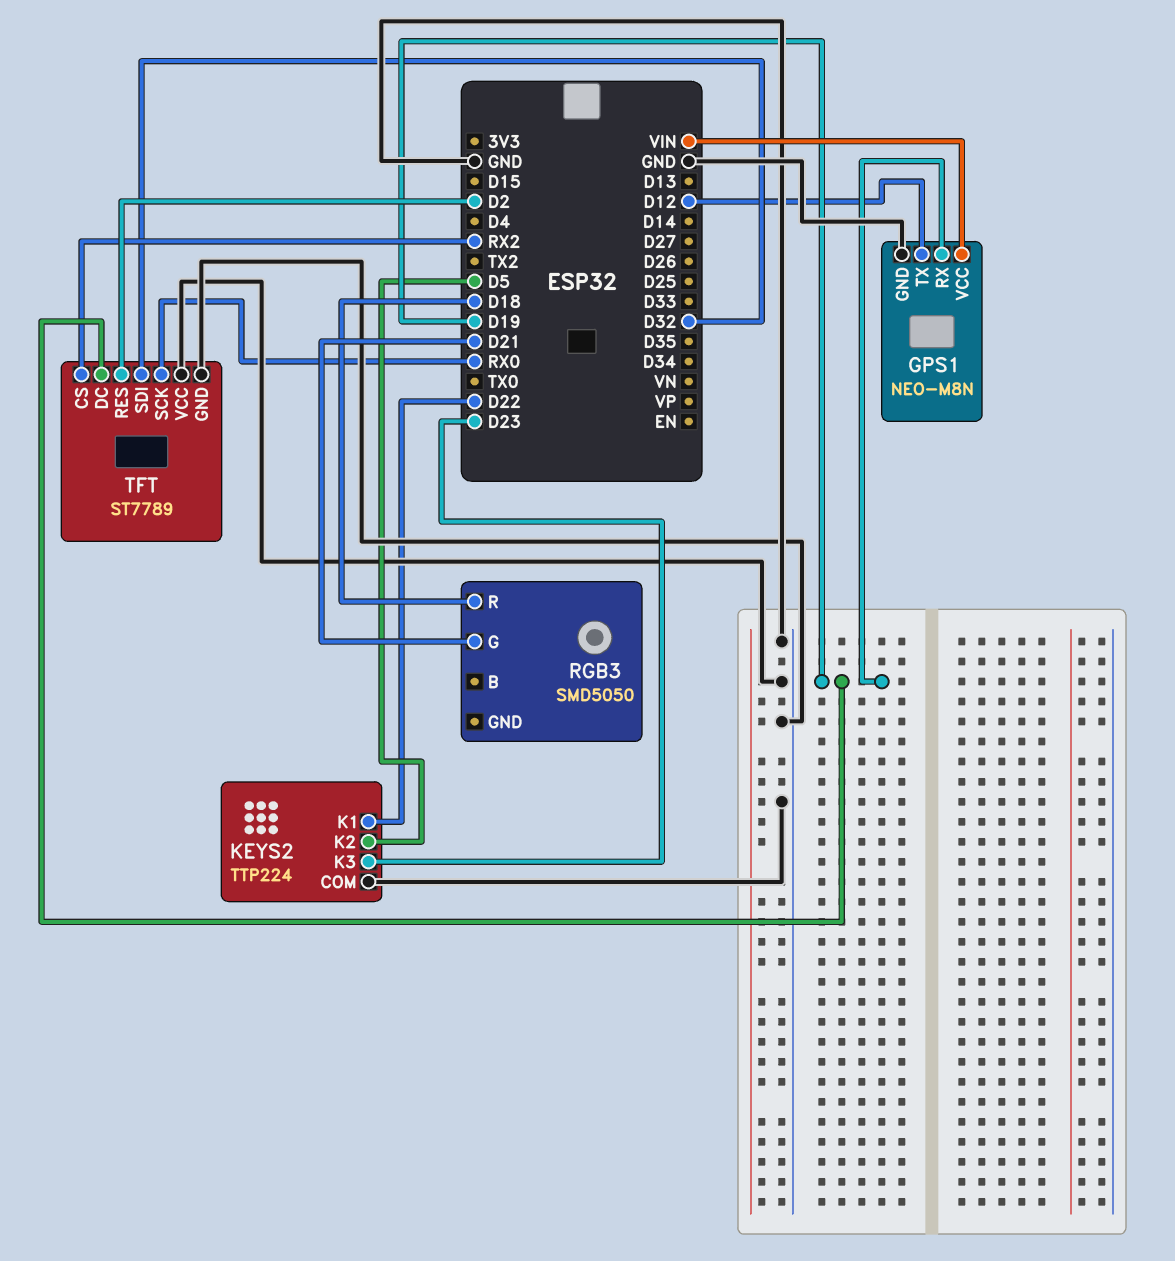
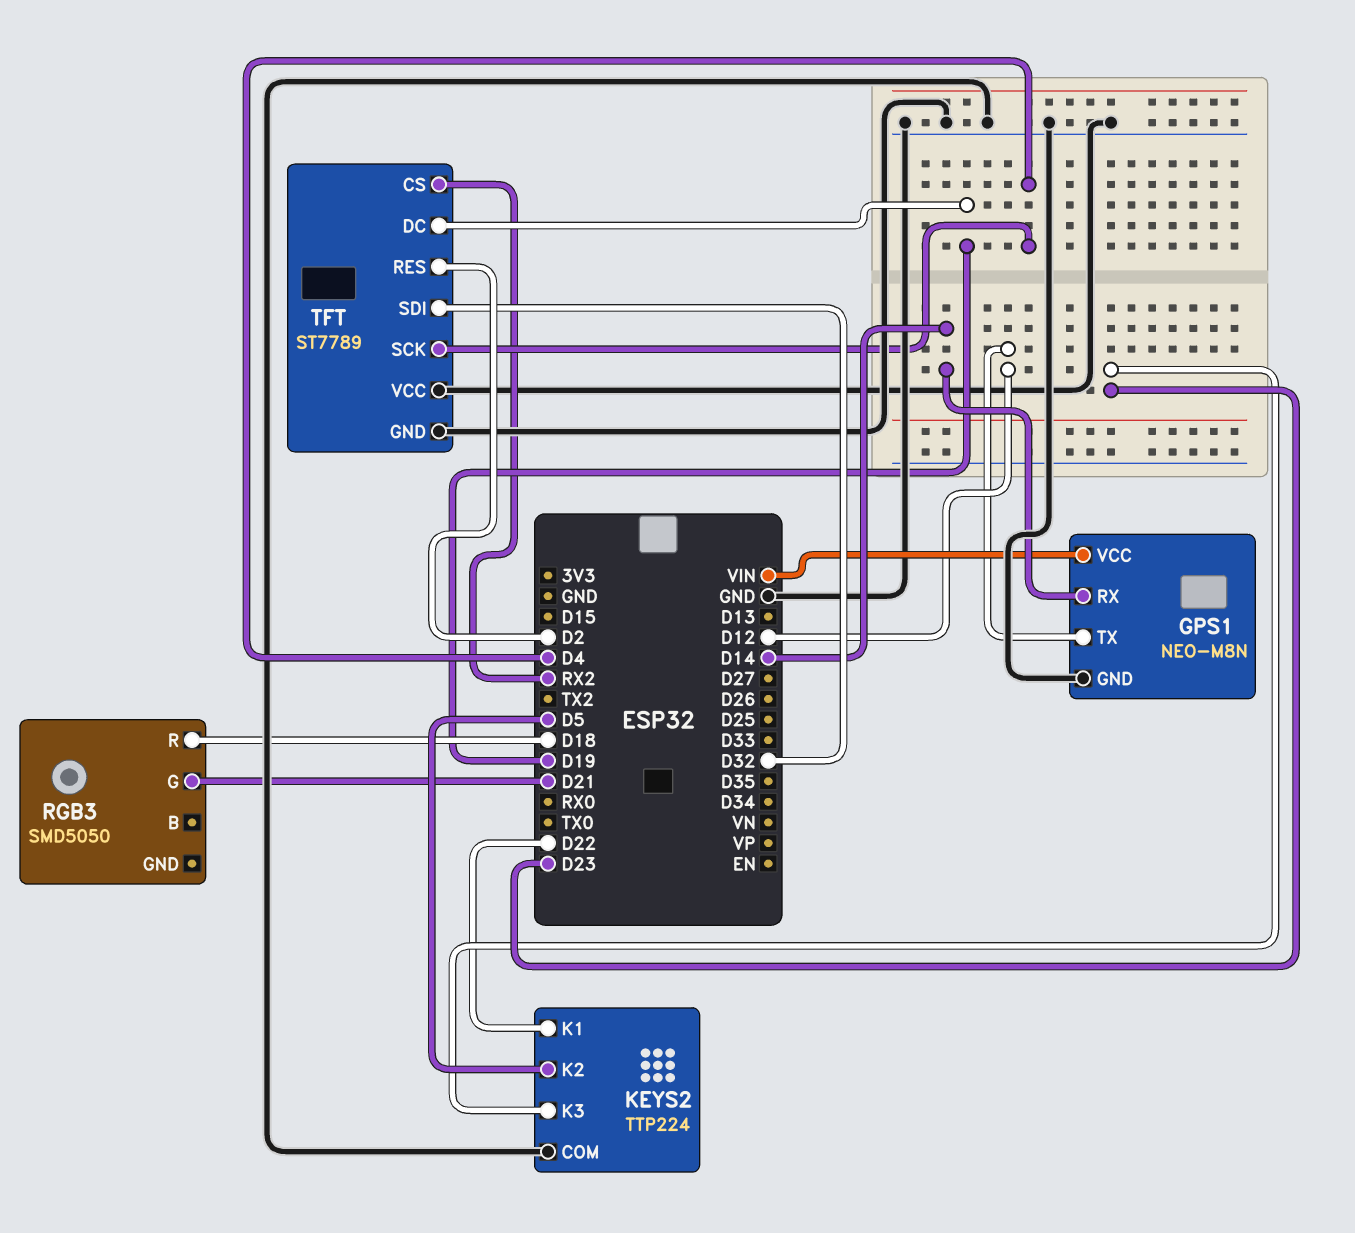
GPS1 pin RX: D19 -> D14
TFT pin SCK: RX0 -> D4

